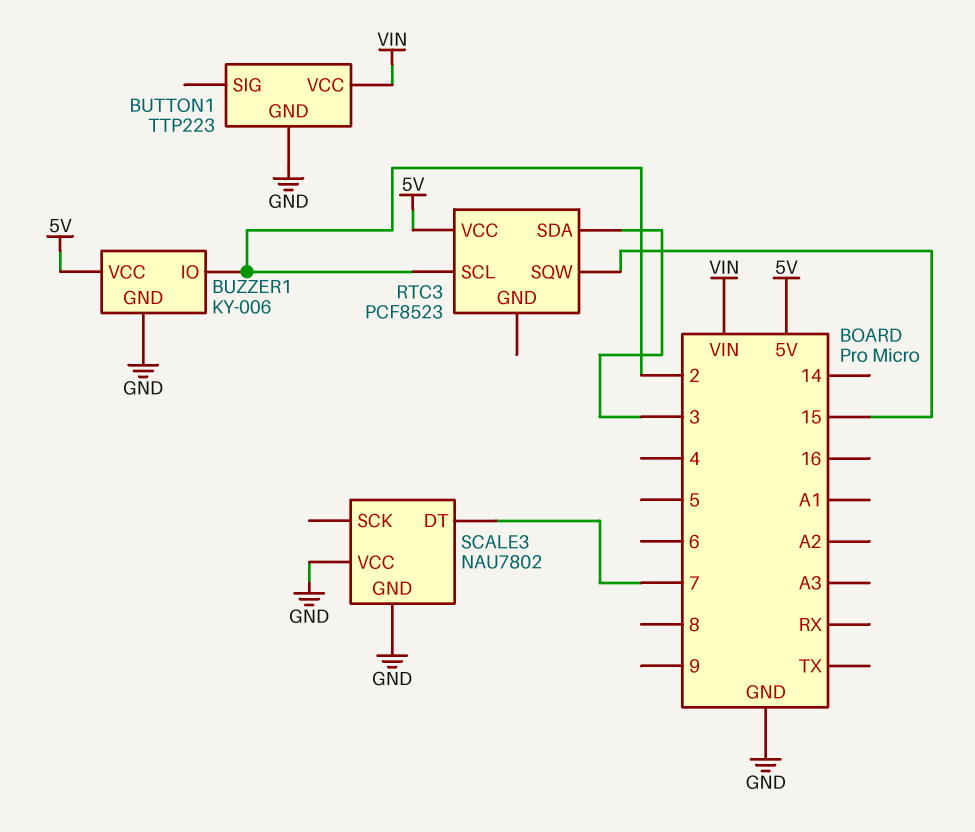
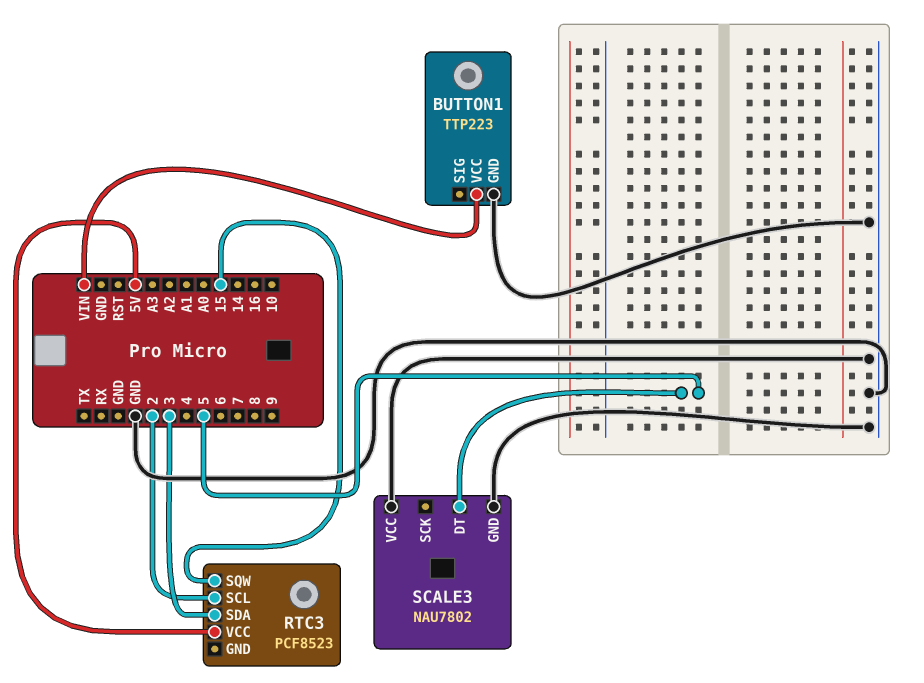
BUZZER1: KY-006 -> none
BUZZER1 pin GND: GND -> none
BUZZER1 pin IO: 2 -> none
BUZZER1 pin VCC: 5V -> none
SCALE3 pin DT: 7 -> 5

